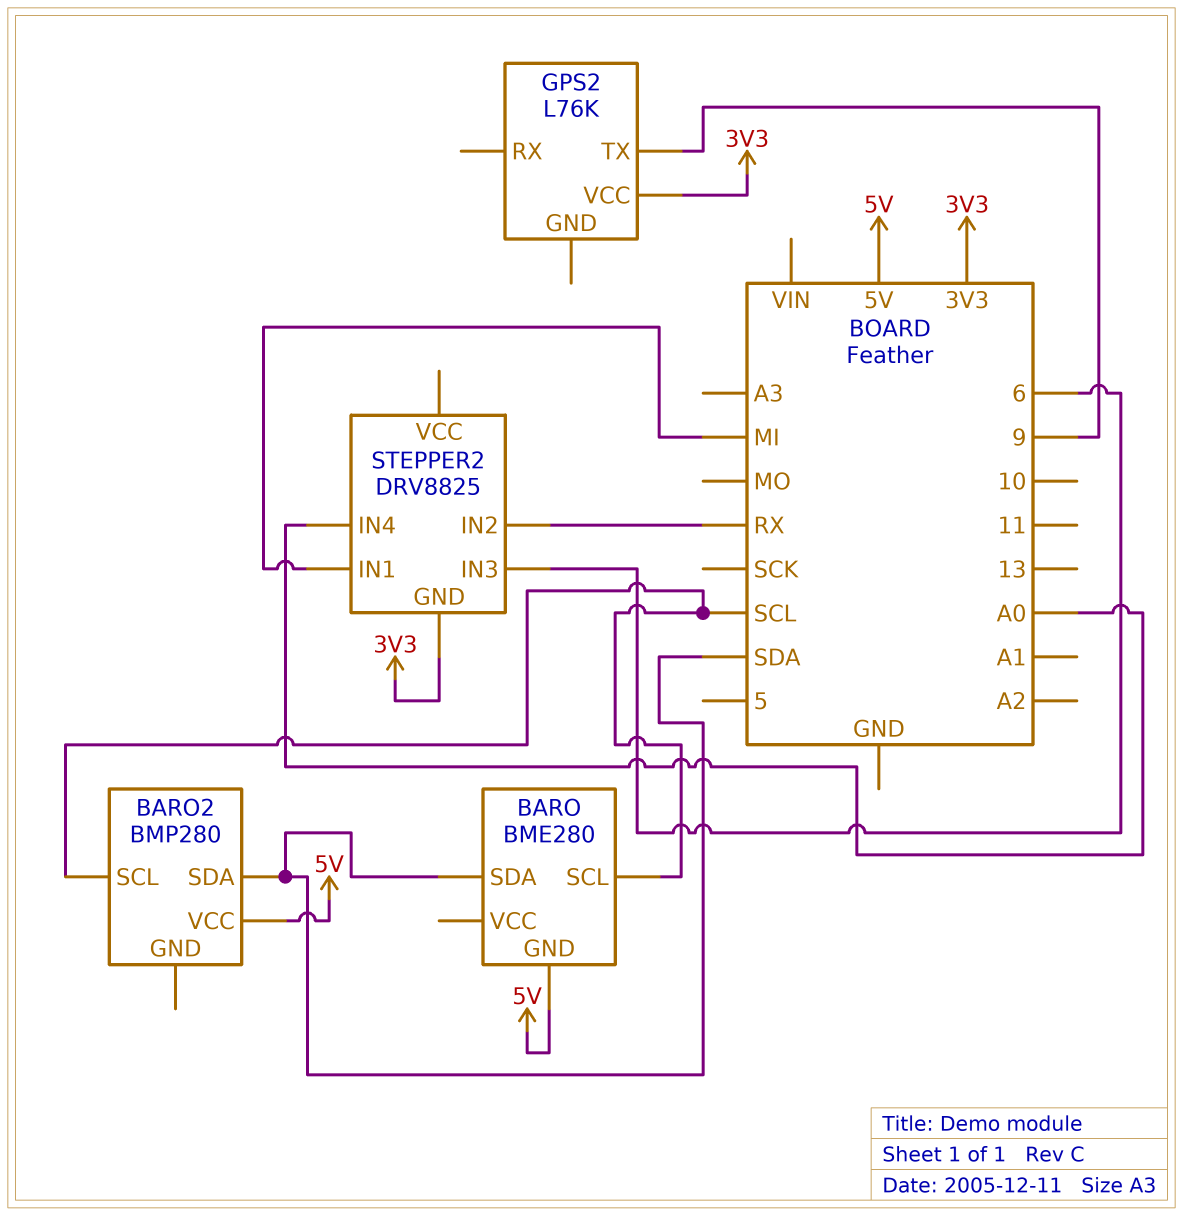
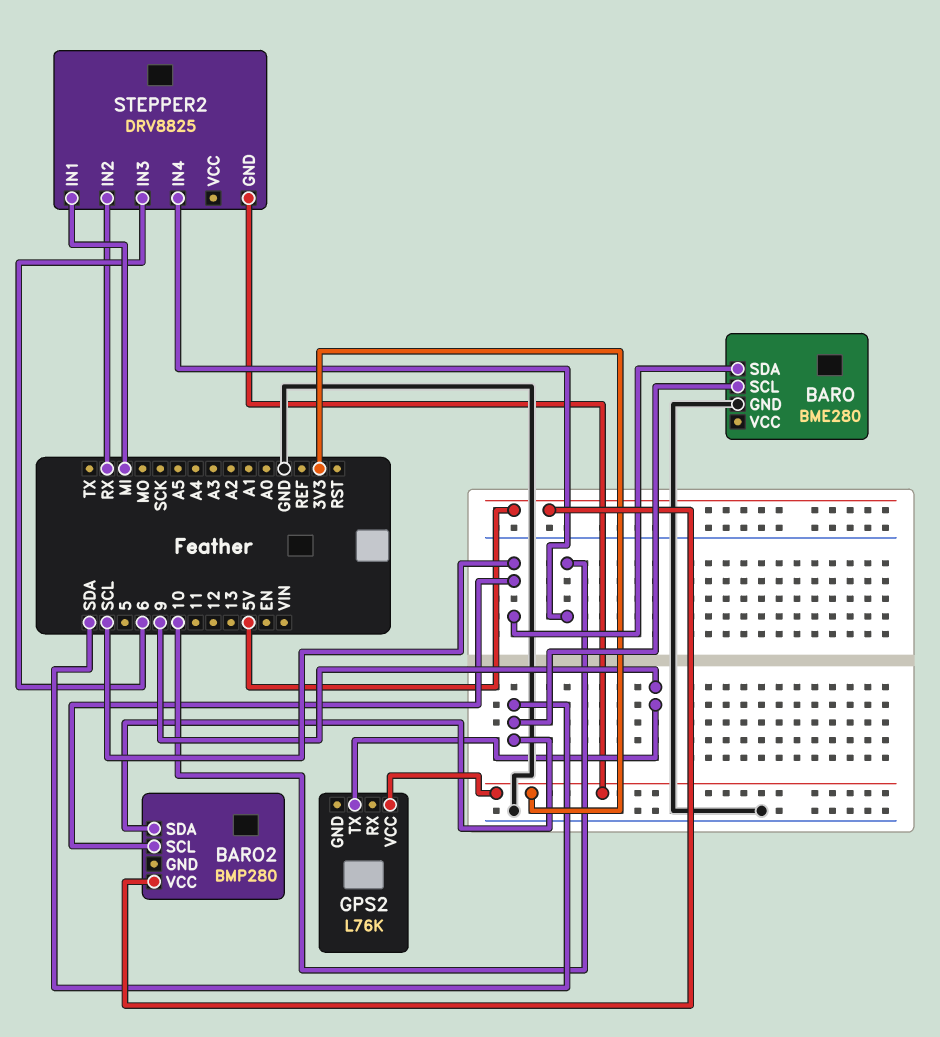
BARO pin GND: 5V -> GND
BARO pin SCL: SCL -> SDA
BARO pin SDA: SDA -> SCL
STEPPER2 pin IN4: A0 -> 10

